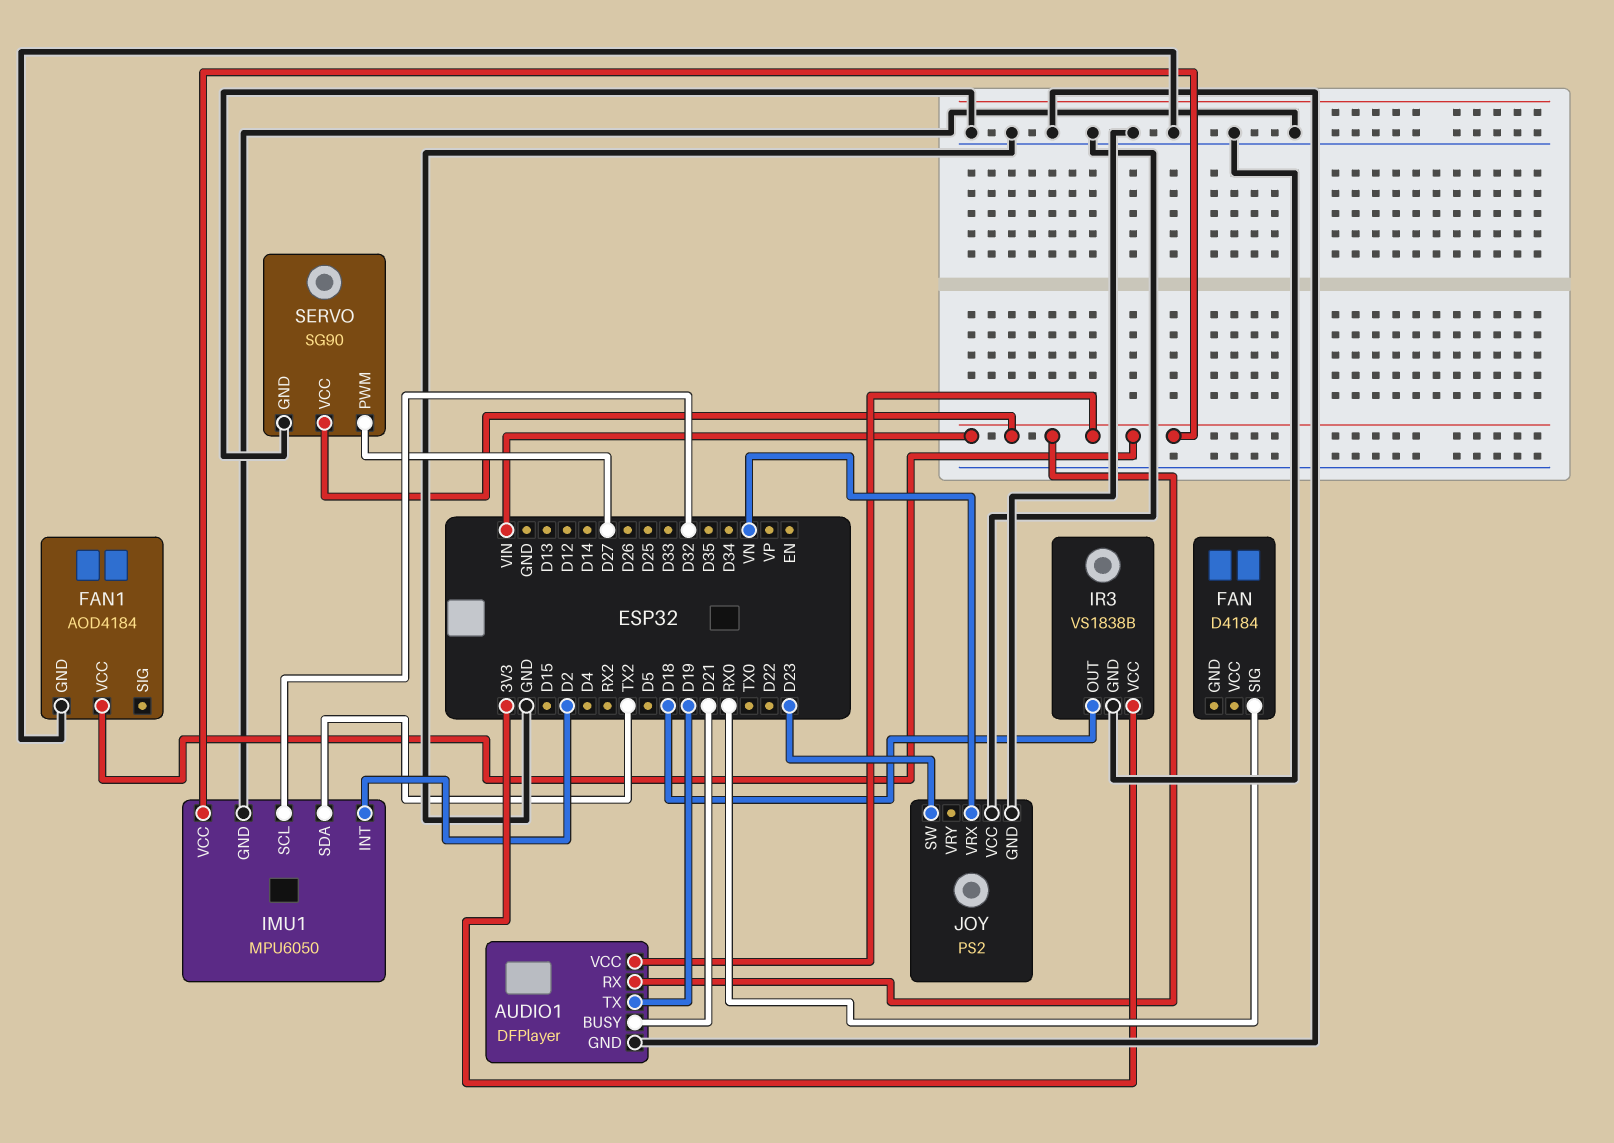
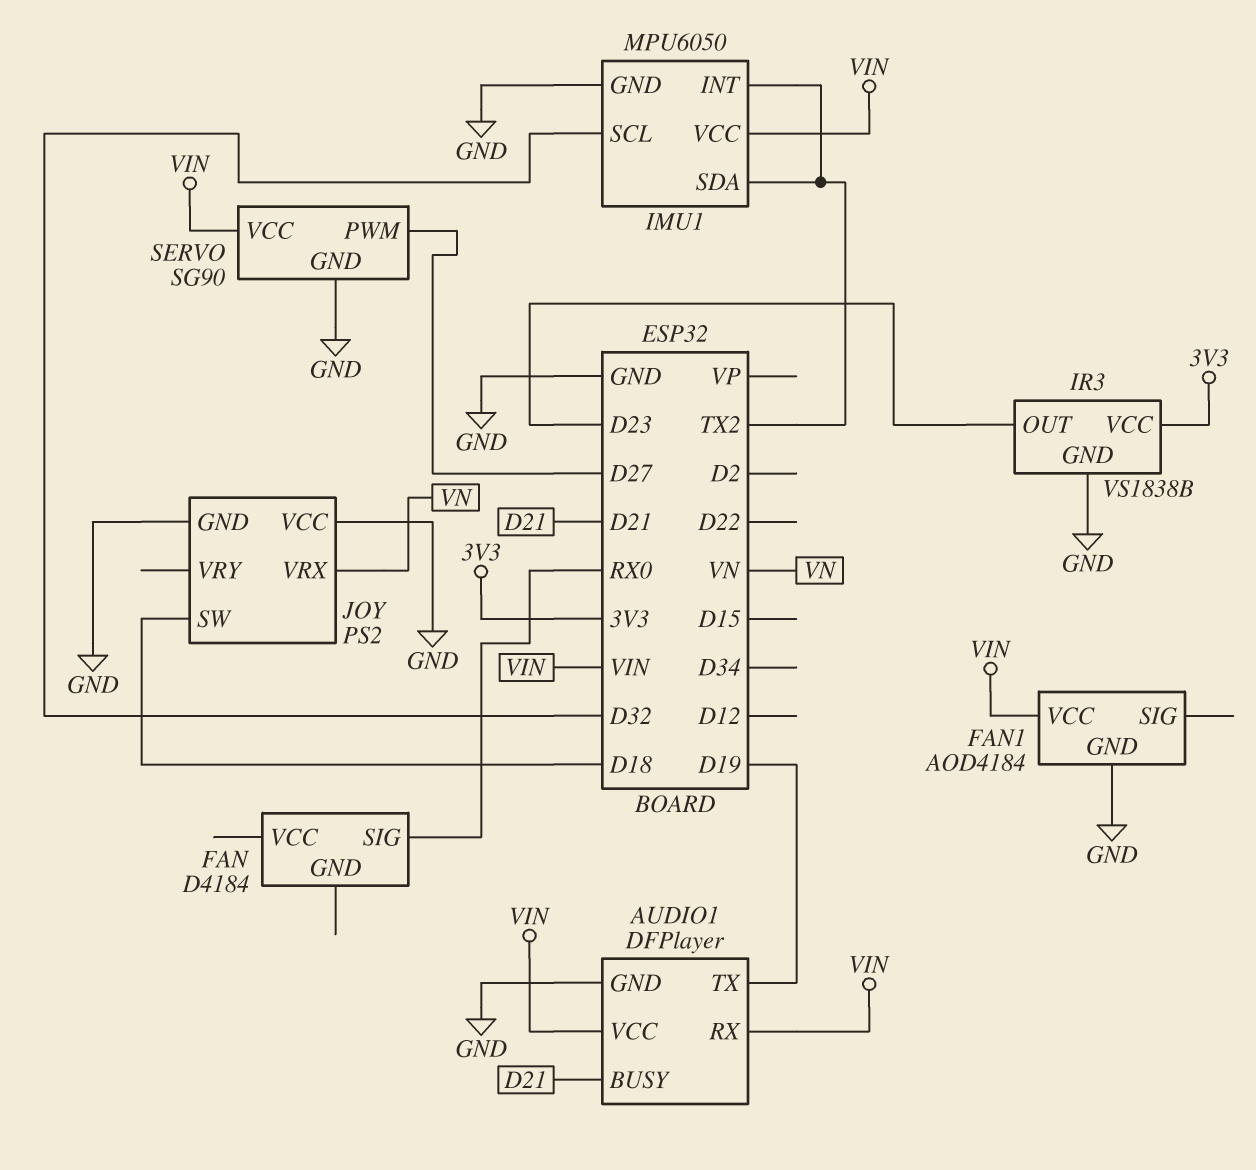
IMU1 pin INT: D2 -> TX2
IR3 pin OUT: D18 -> D23
JOY pin SW: D23 -> D18

